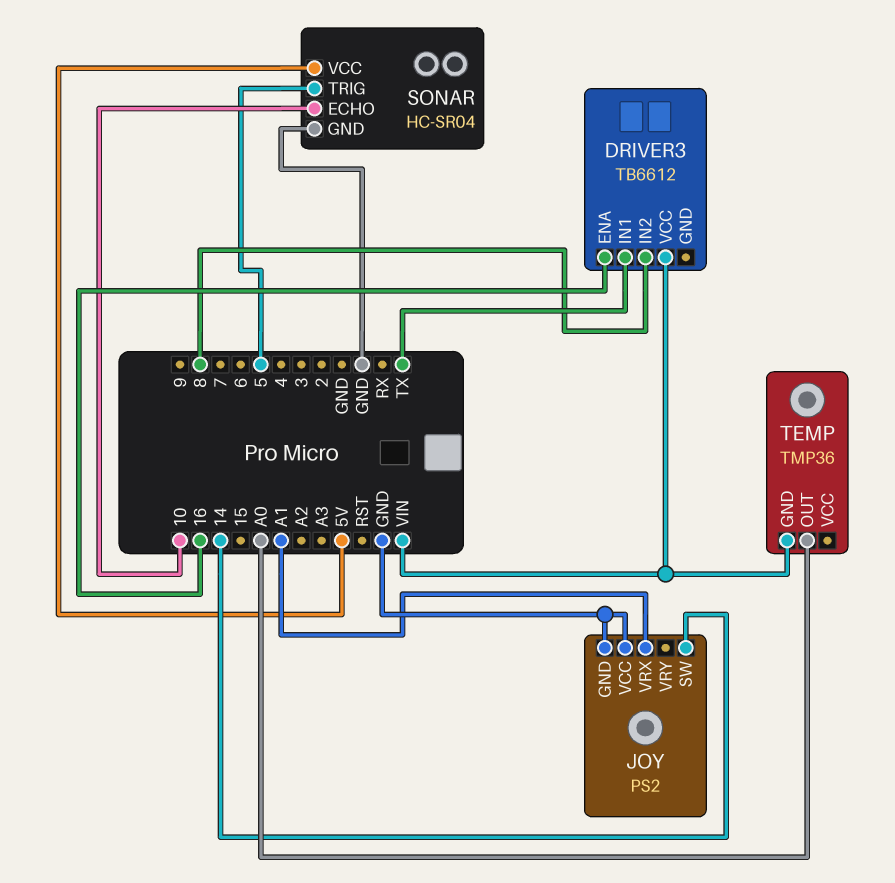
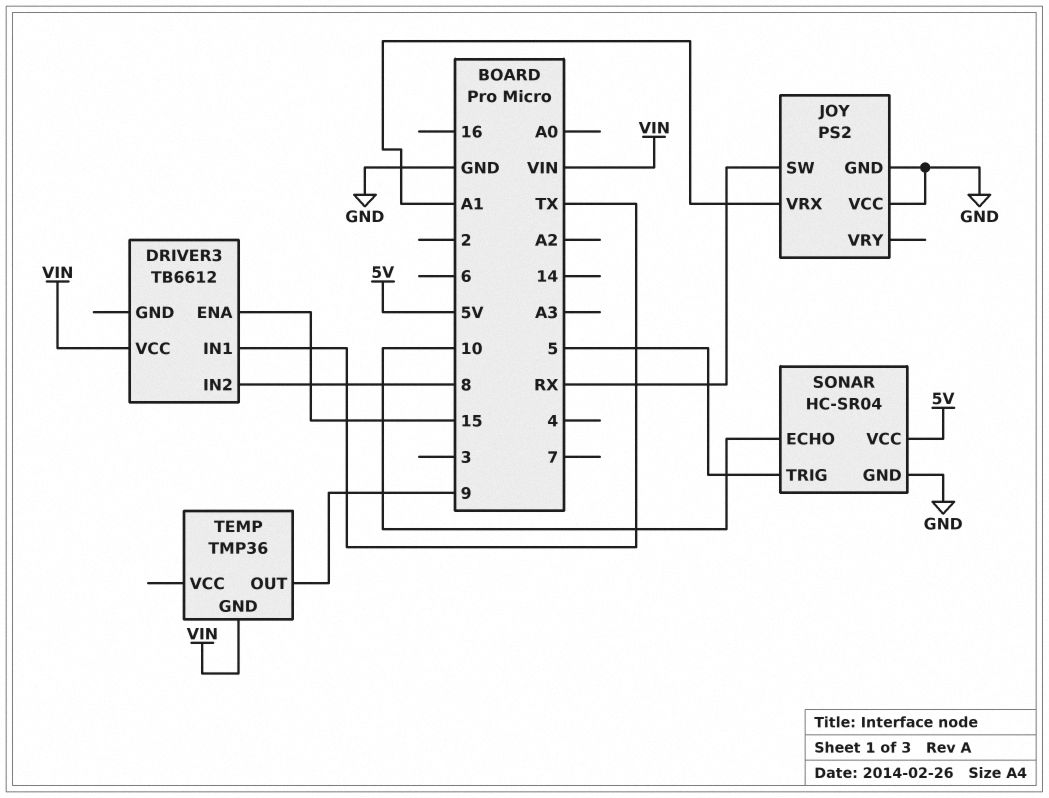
DRIVER3 pin ENA: 16 -> 15
JOY pin SW: 14 -> RX
TEMP pin OUT: A0 -> 9

